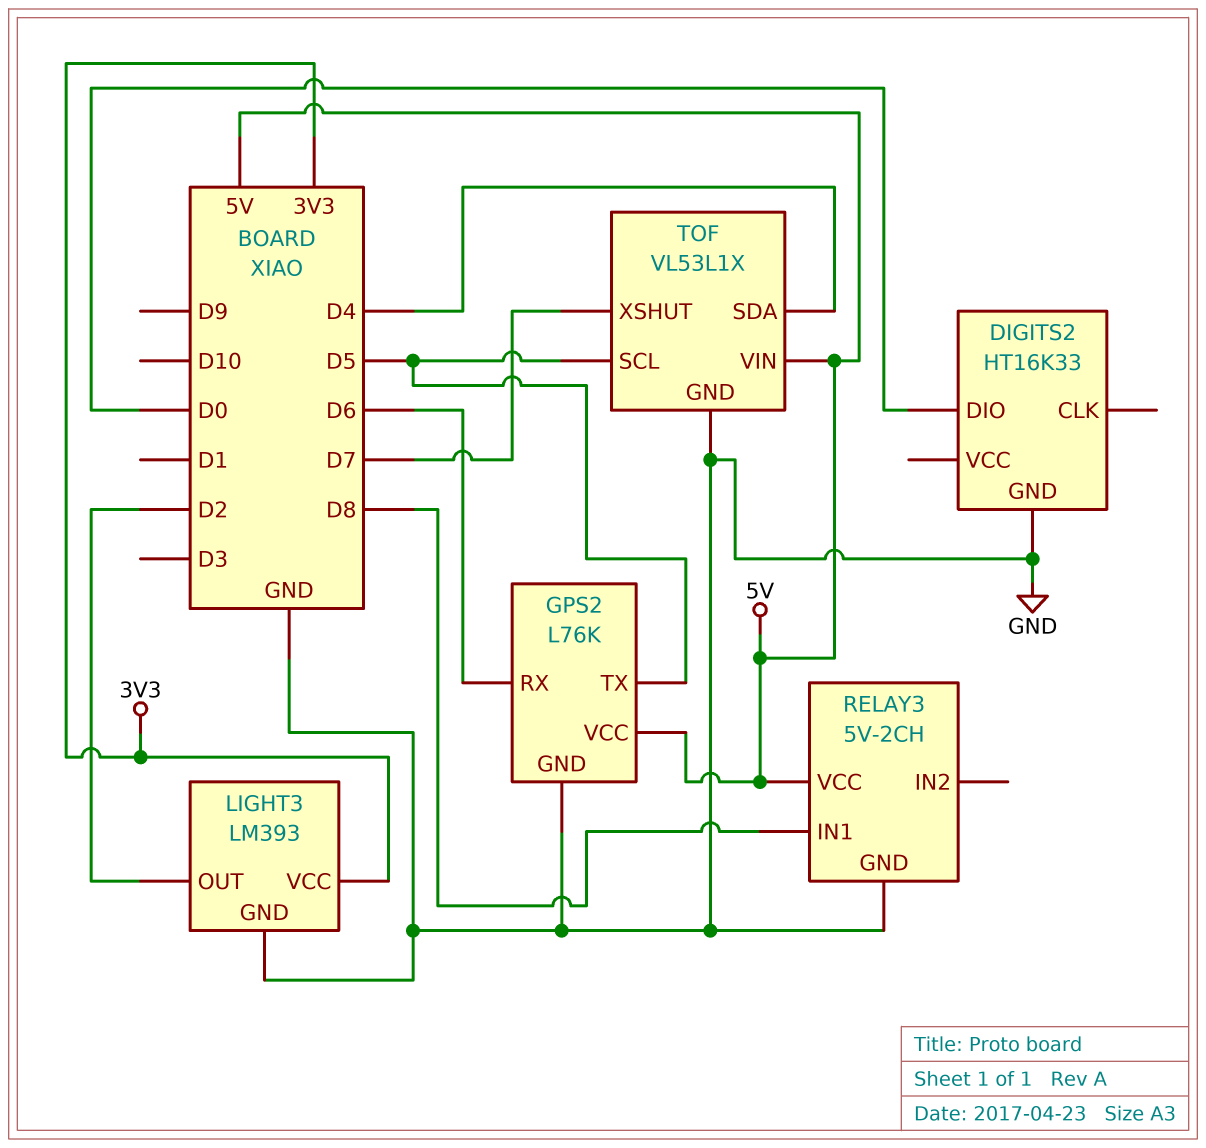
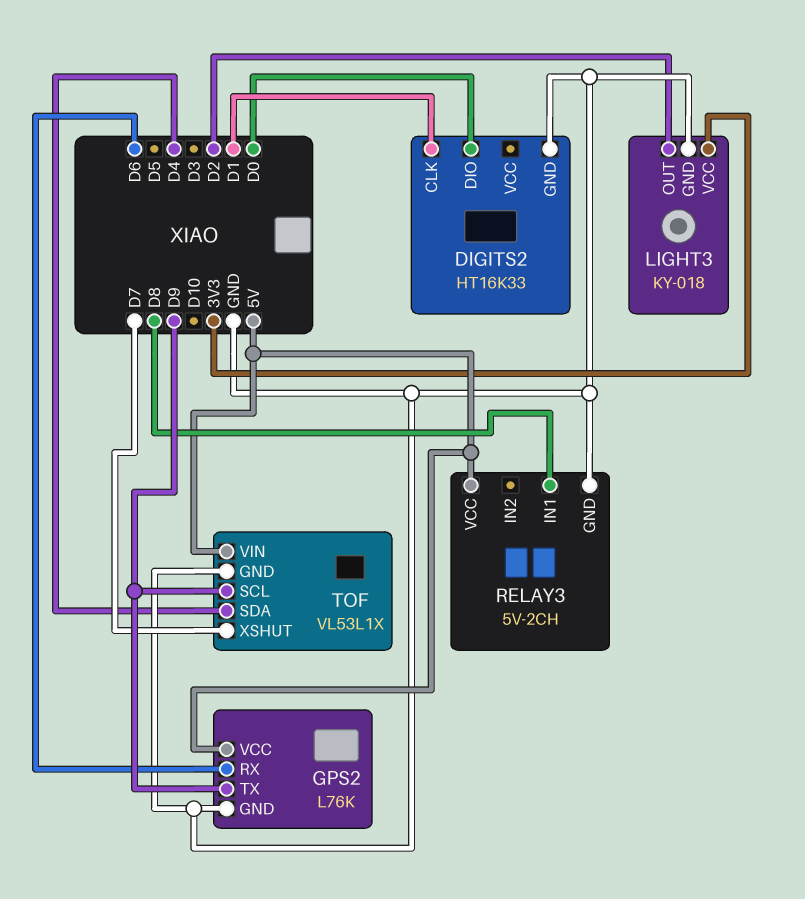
DIGITS2 pin CLK: none -> D1
GPS2 pin TX: D5 -> D9
LIGHT3: LM393 -> KY-018
TOF pin SCL: D5 -> D9

